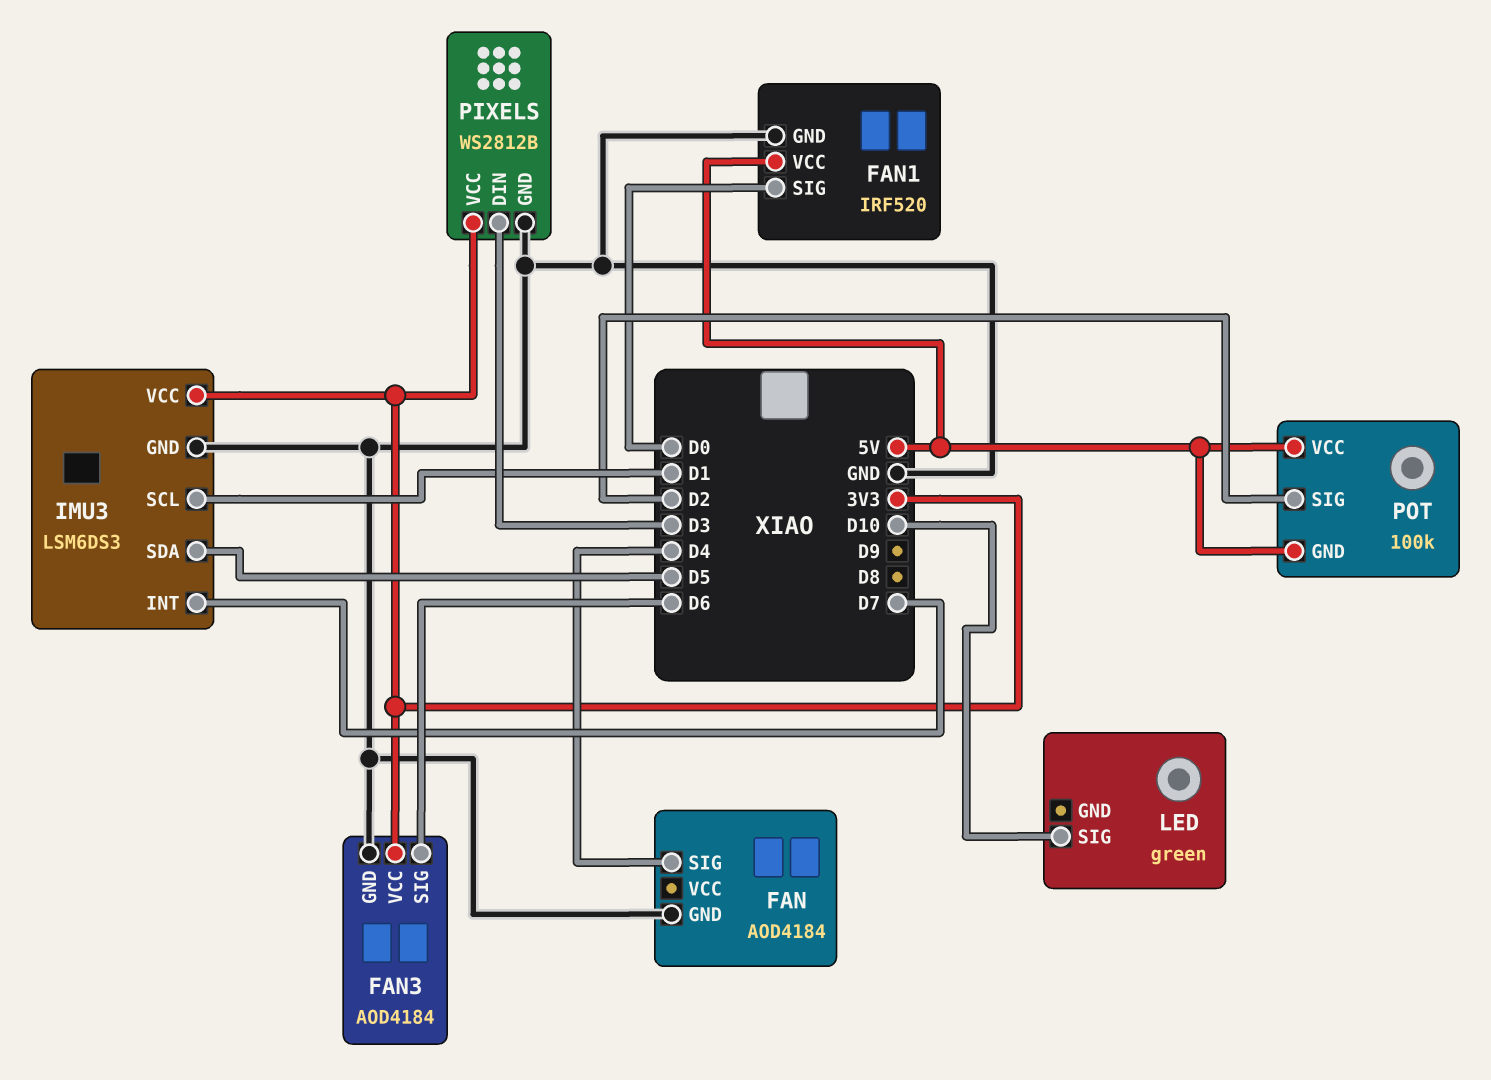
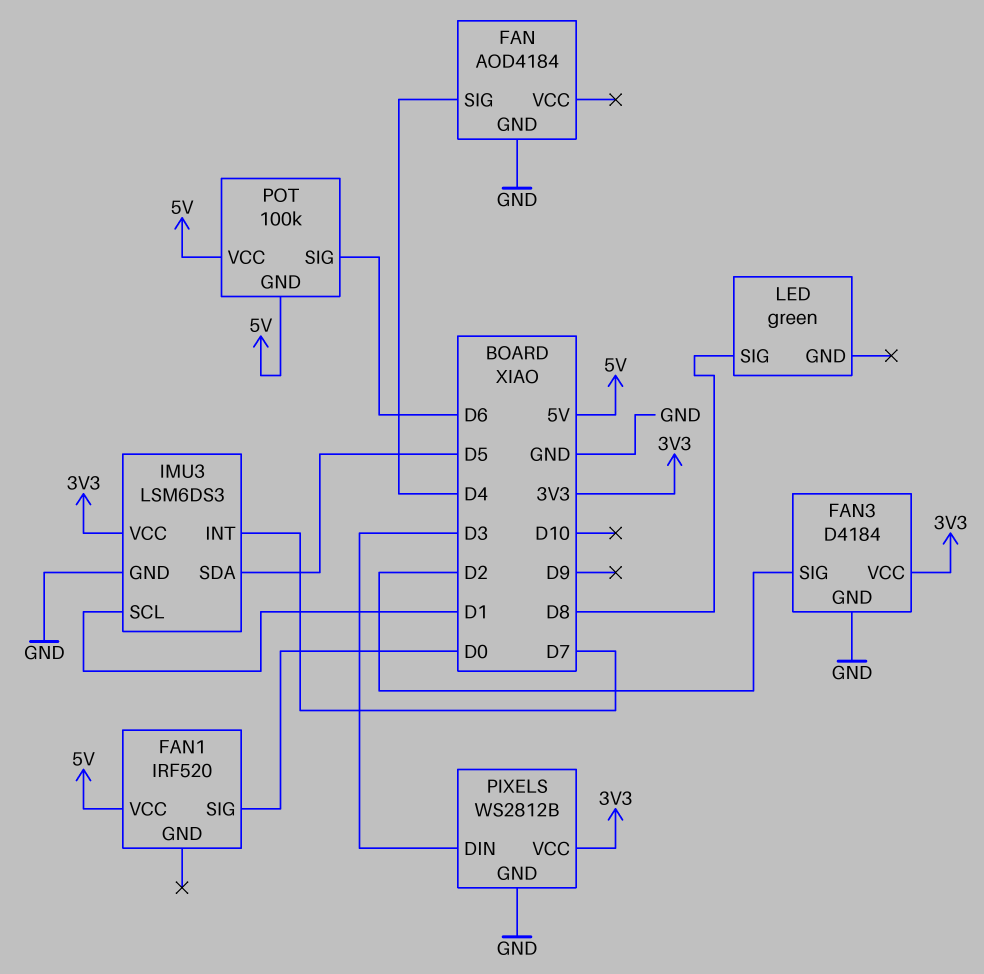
FAN1 pin GND: GND -> none
FAN3: AOD4184 -> D4184
FAN3 pin SIG: D6 -> D2
LED pin SIG: D10 -> D8
POT pin SIG: D2 -> D6

